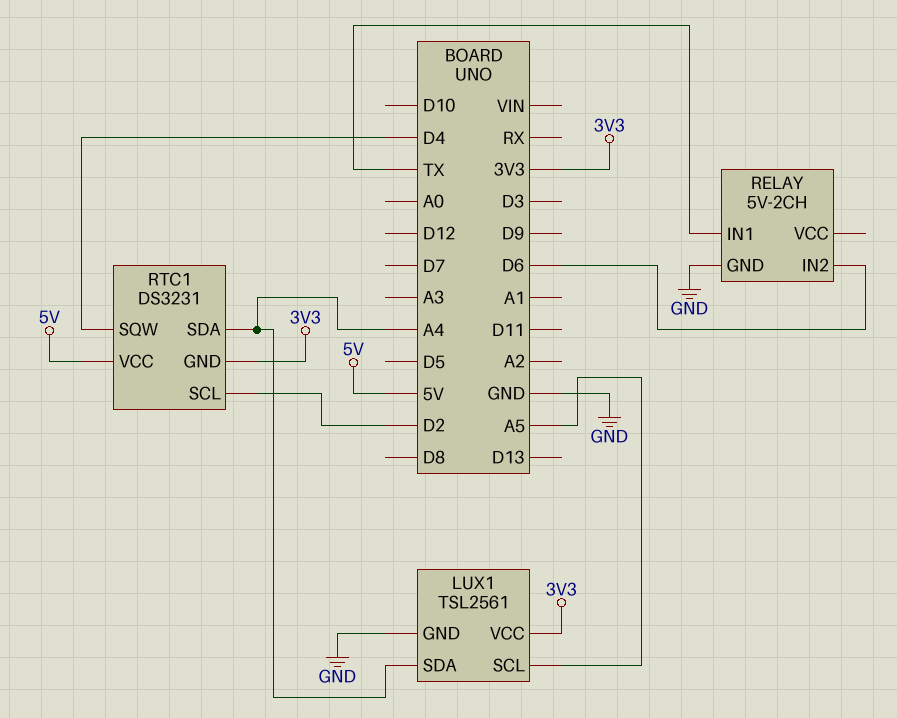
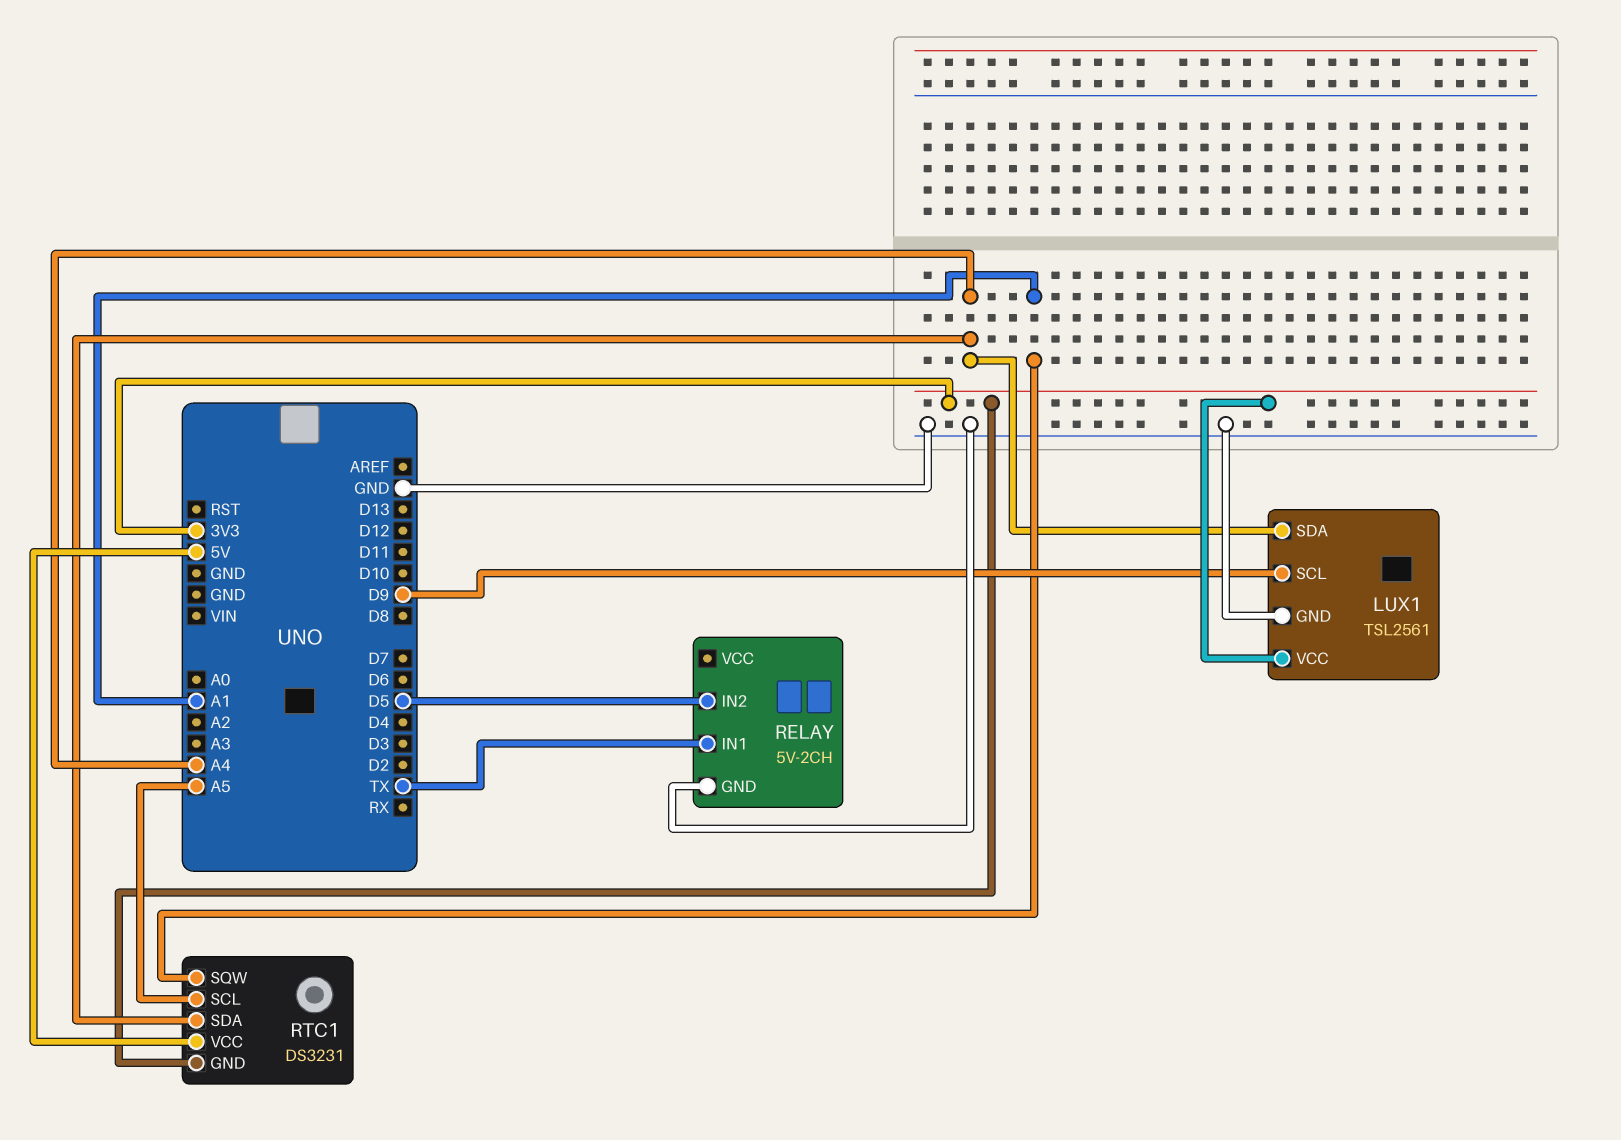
LUX1 pin SCL: A5 -> D9
RELAY pin IN2: D6 -> D5
RTC1 pin SCL: D2 -> A5
RTC1 pin SQW: D4 -> A1

